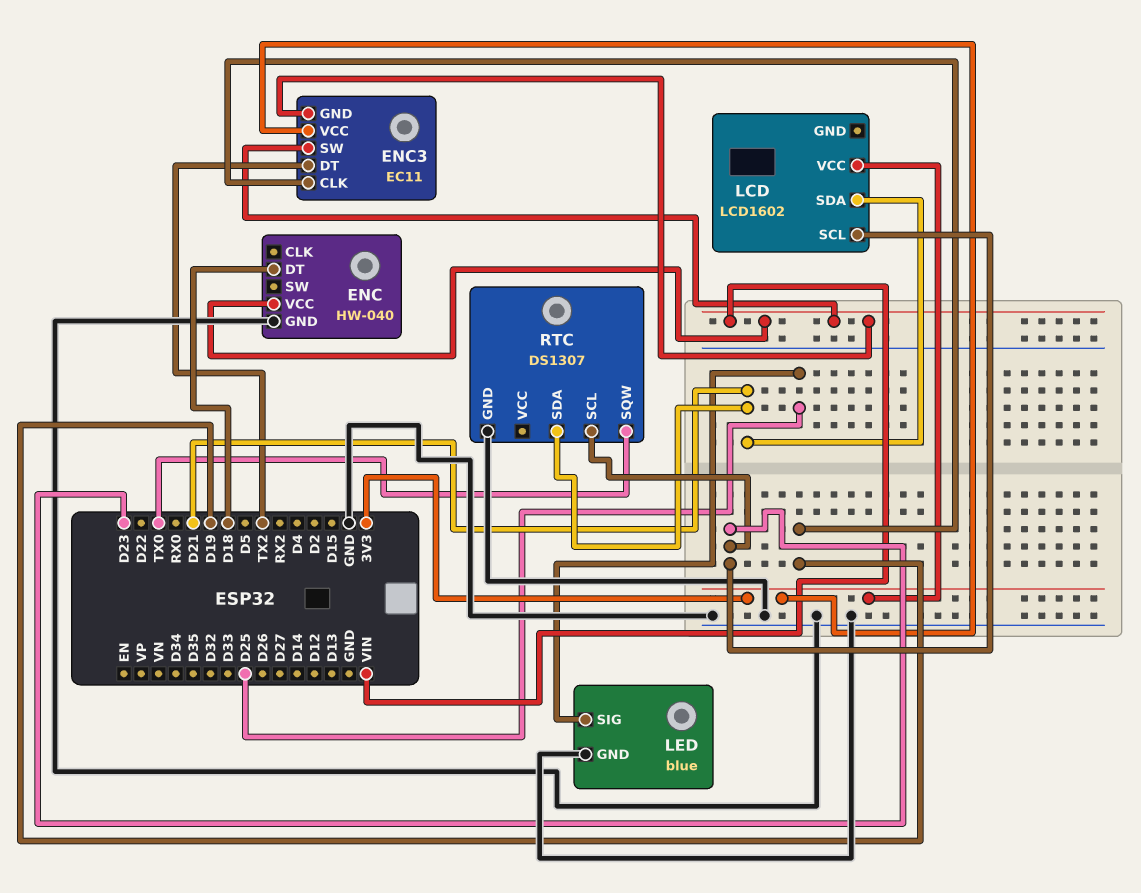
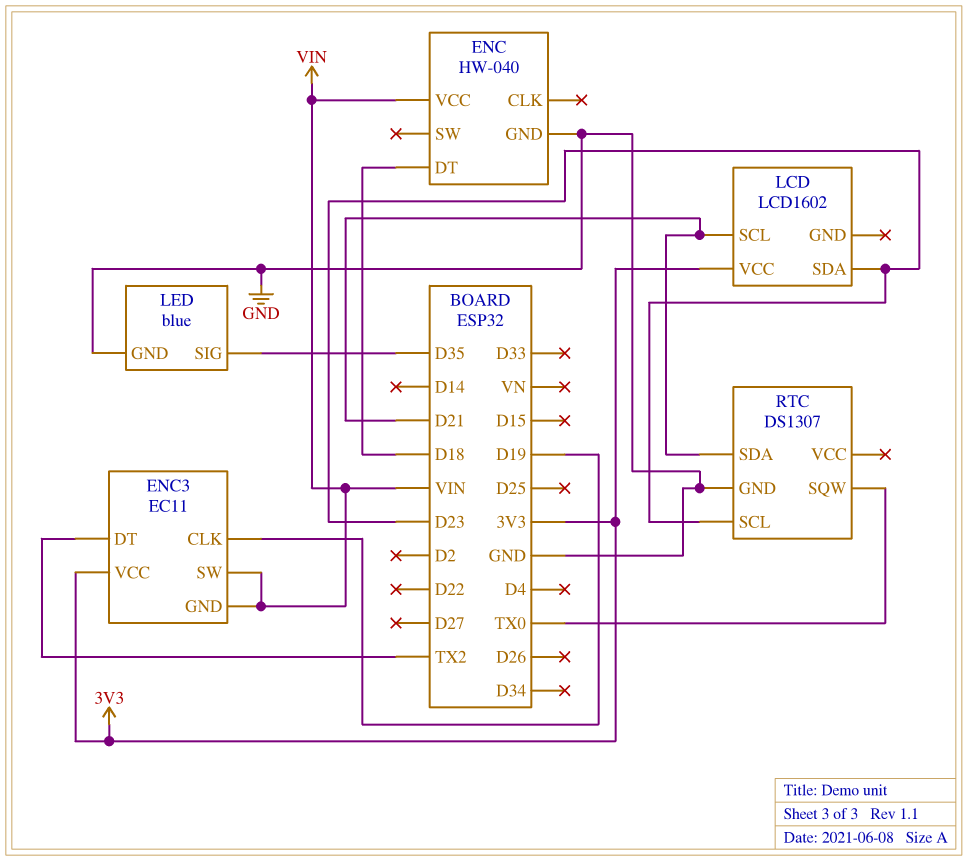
LCD pin SCL: D23 -> D21
LCD pin SDA: D21 -> D23
LED pin SIG: D25 -> D35

